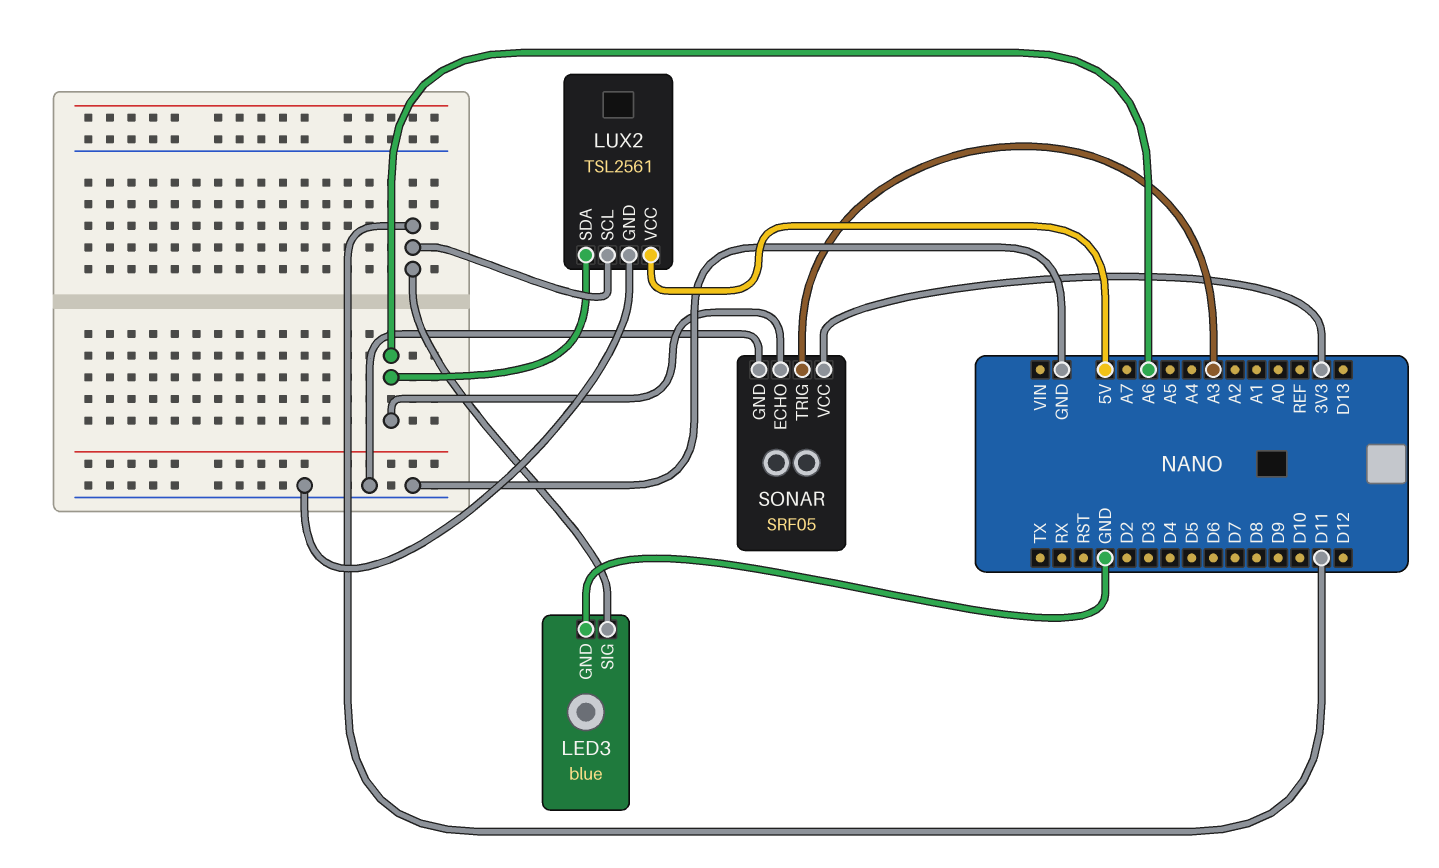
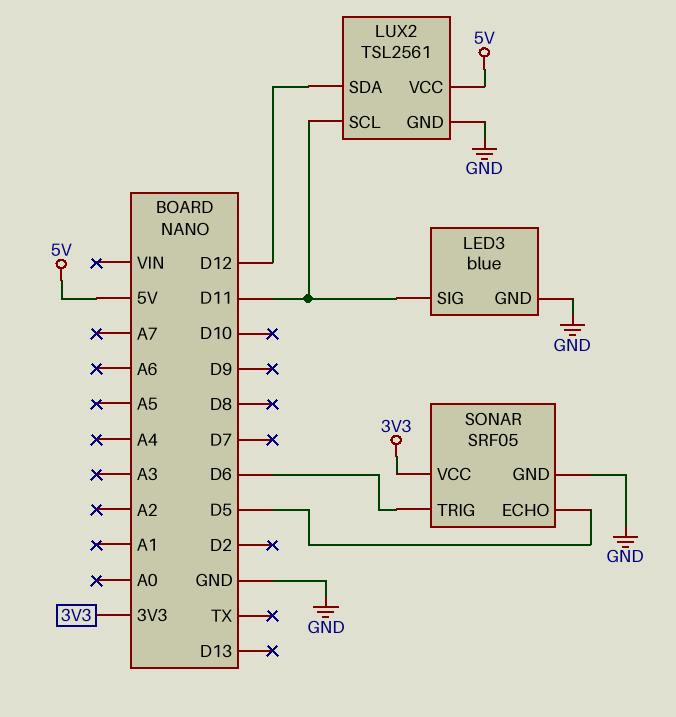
LUX2 pin SDA: A6 -> D12
SONAR pin ECHO: A6 -> D5
SONAR pin TRIG: A3 -> D6

